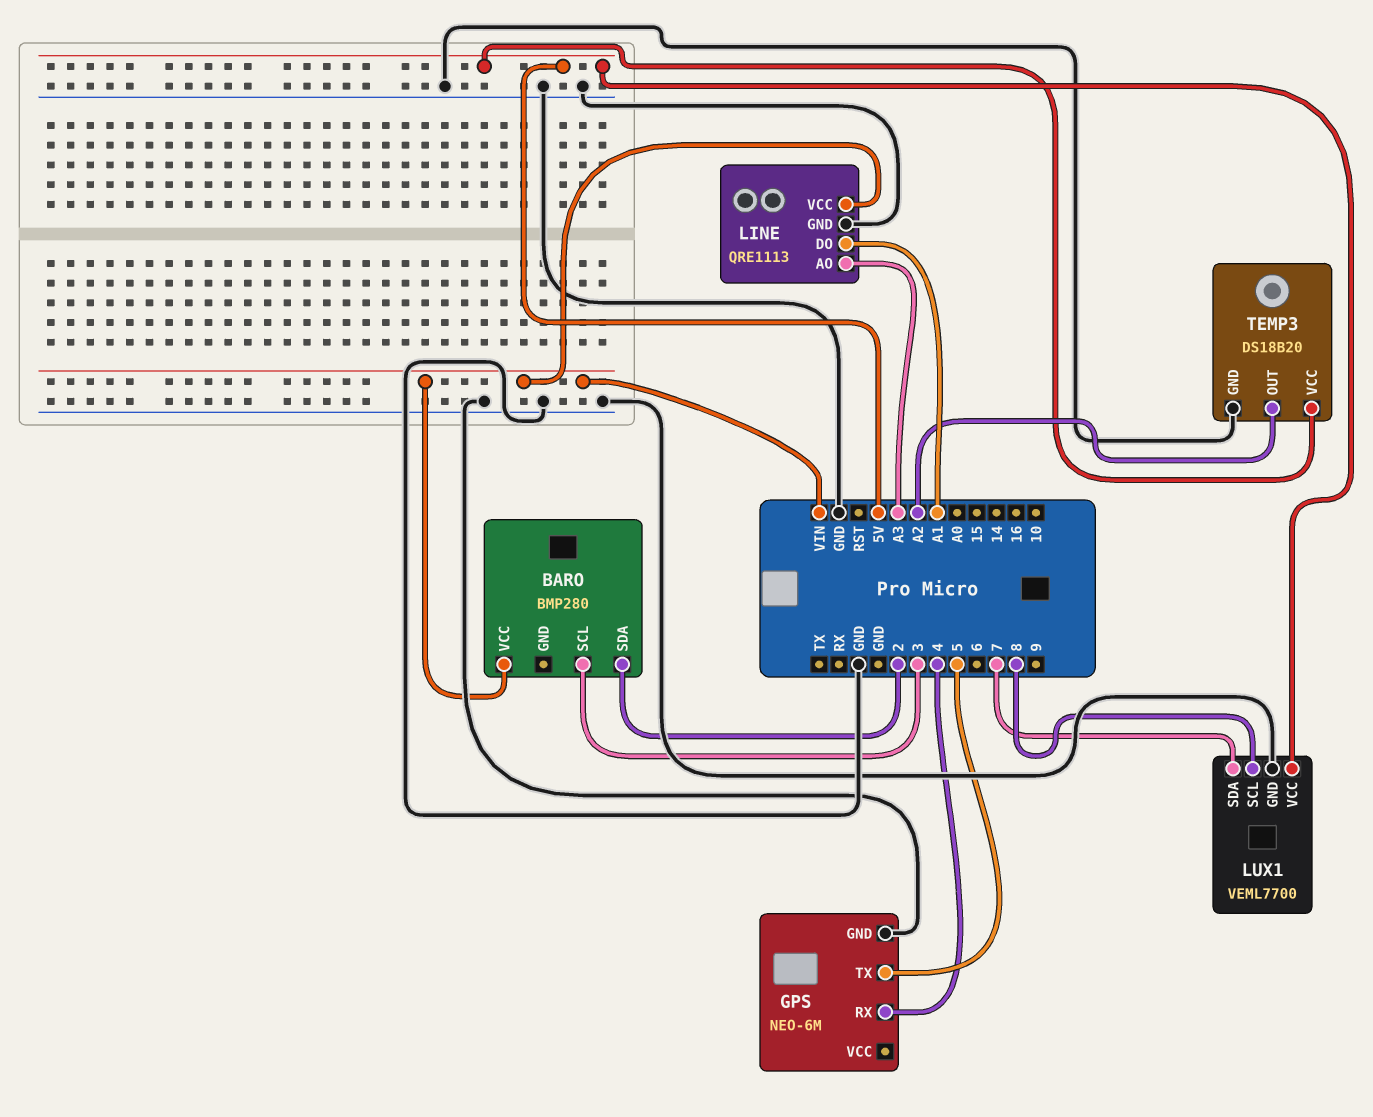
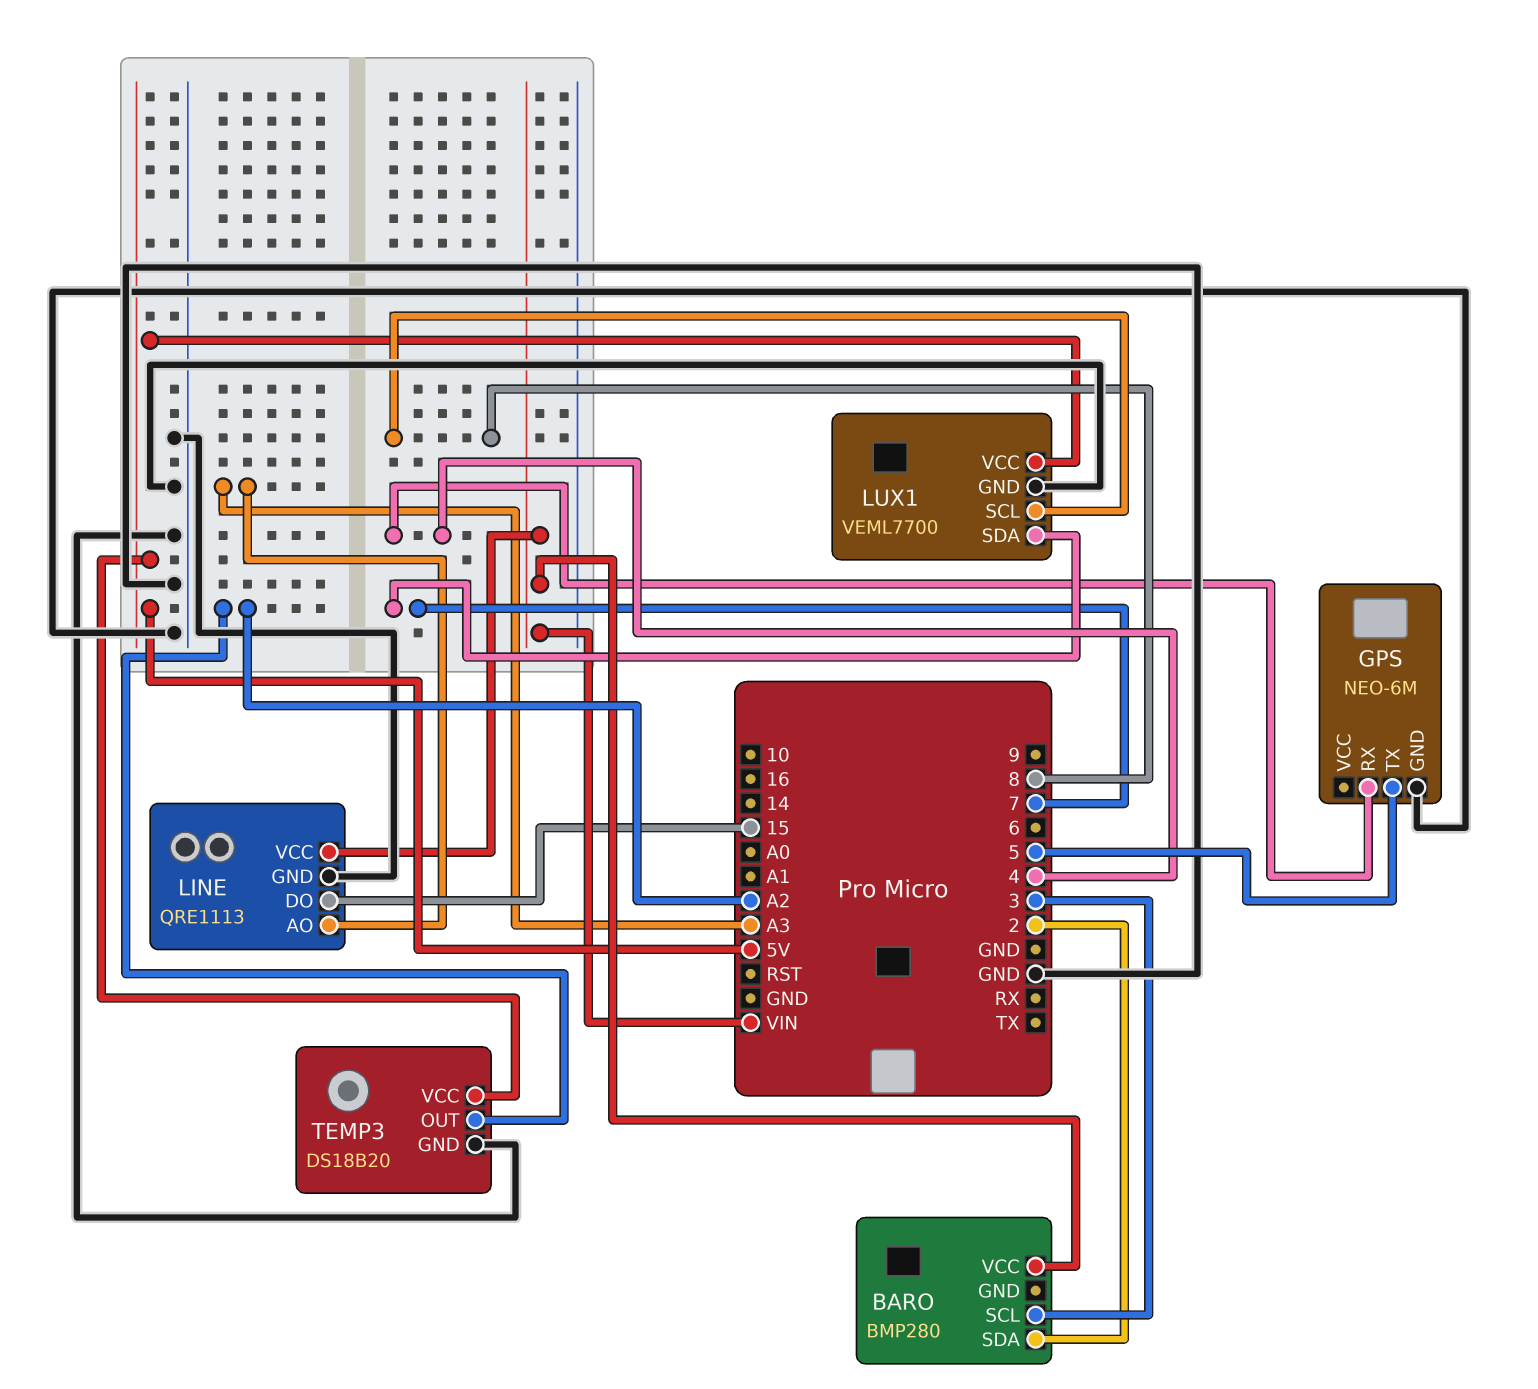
LINE pin DO: A1 -> 15

